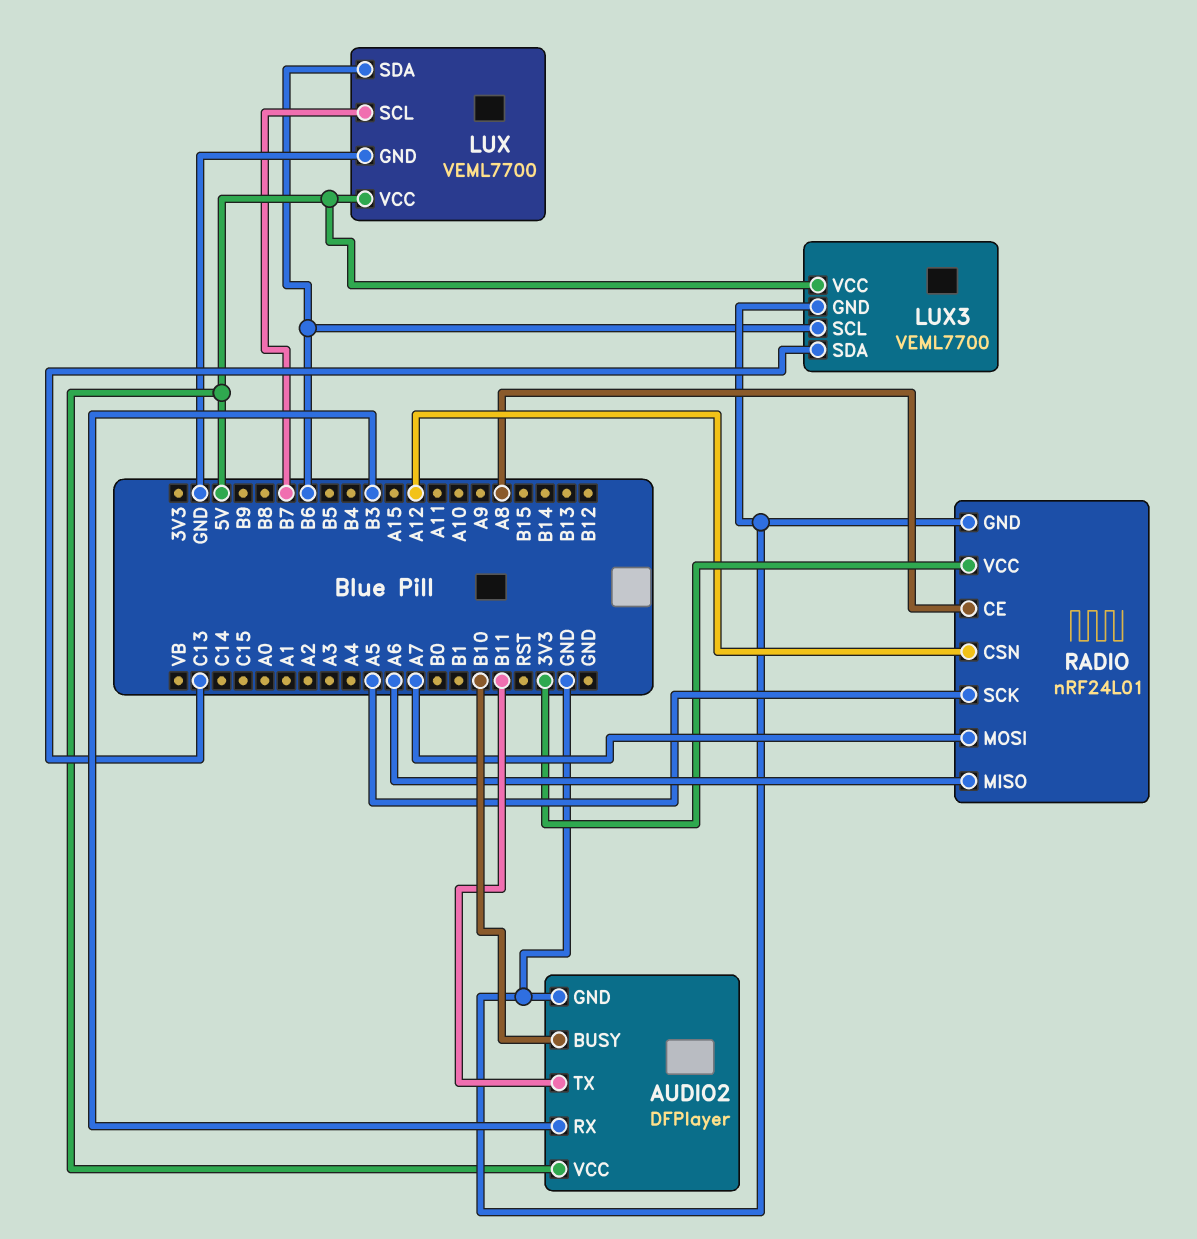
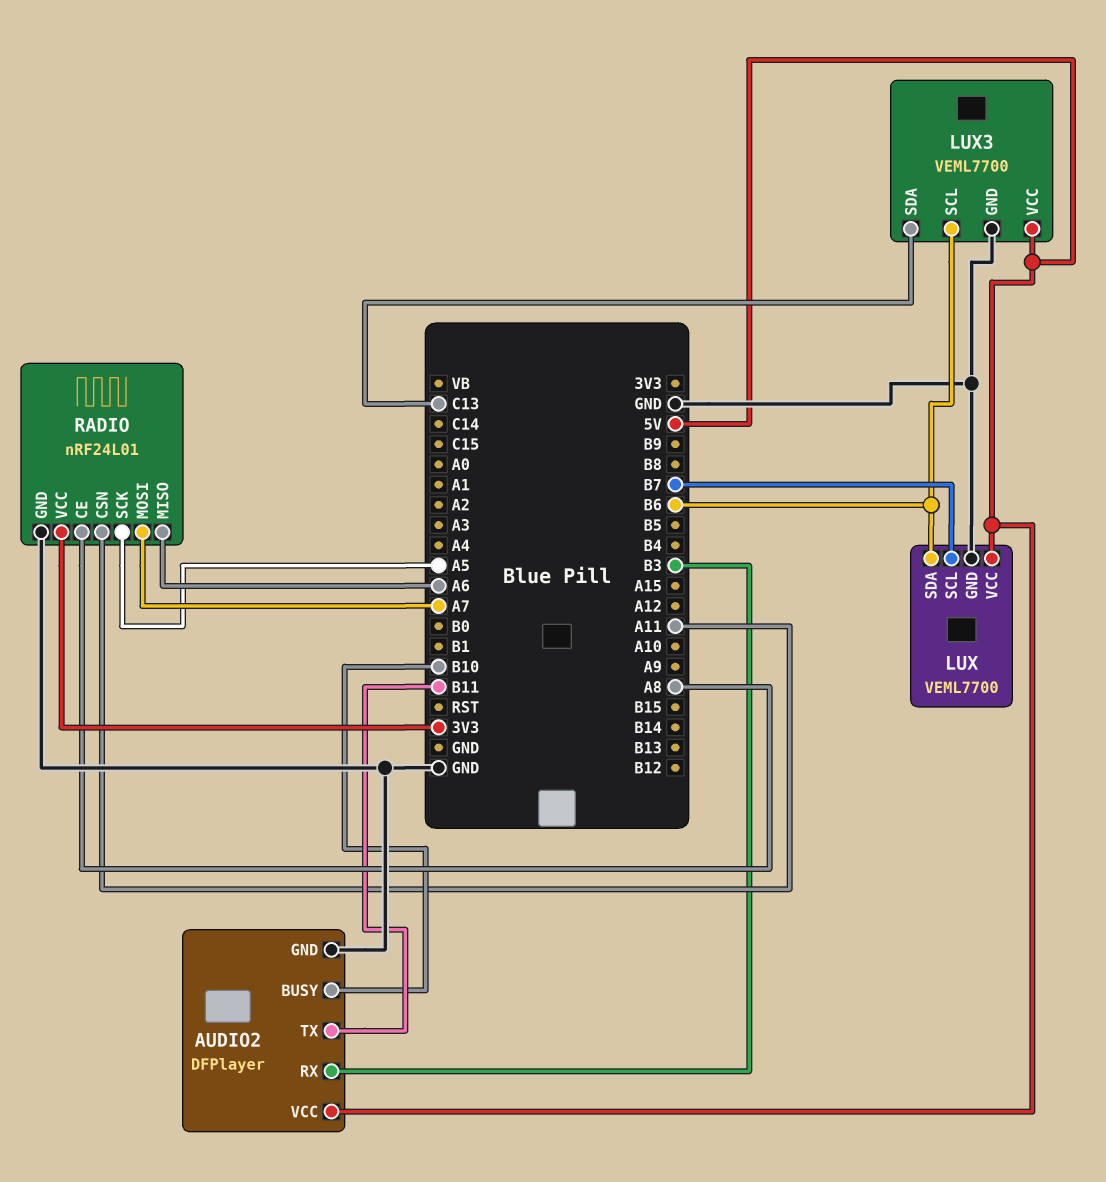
RADIO pin CSN: A12 -> A11

